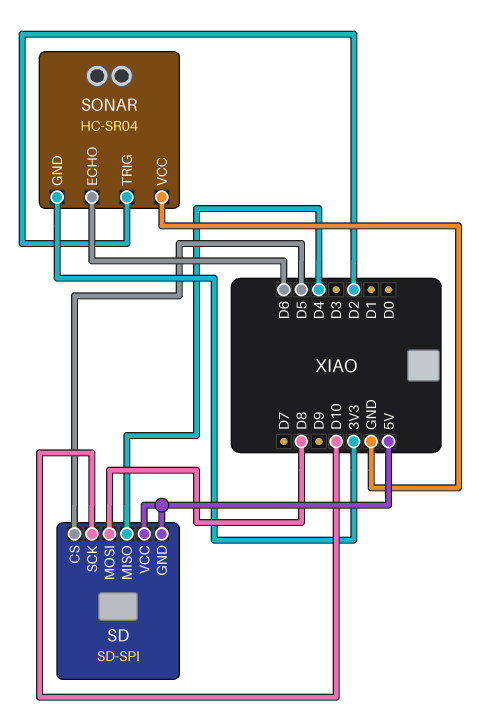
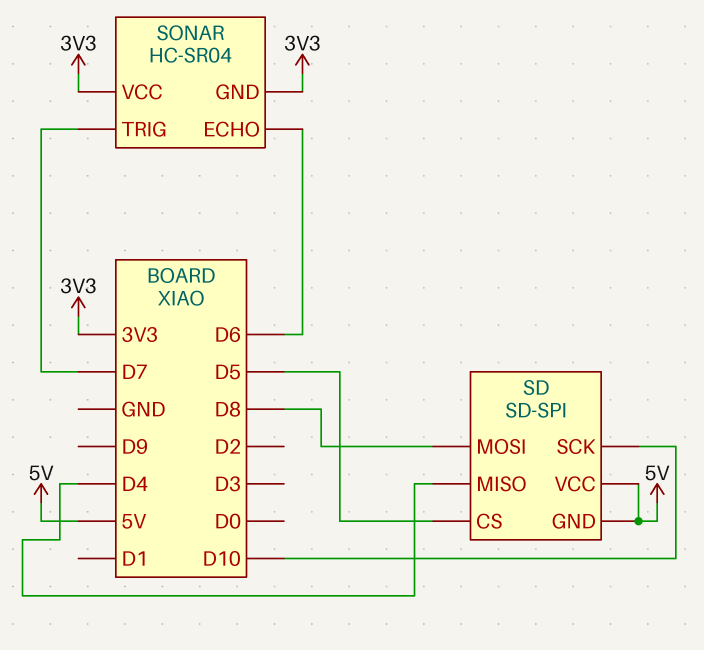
SONAR pin TRIG: D2 -> D7
SONAR pin VCC: GND -> 3V3

